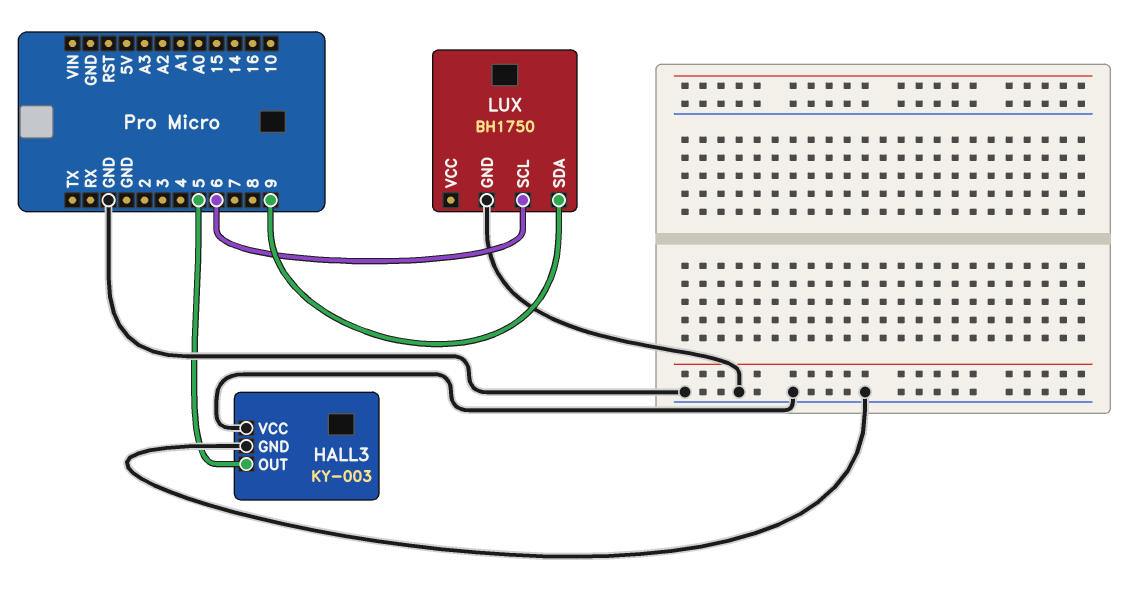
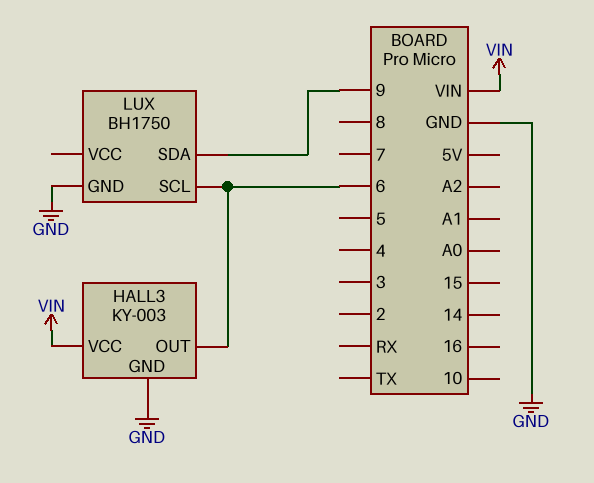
HALL3 pin OUT: 5 -> 6
HALL3 pin VCC: GND -> VIN

